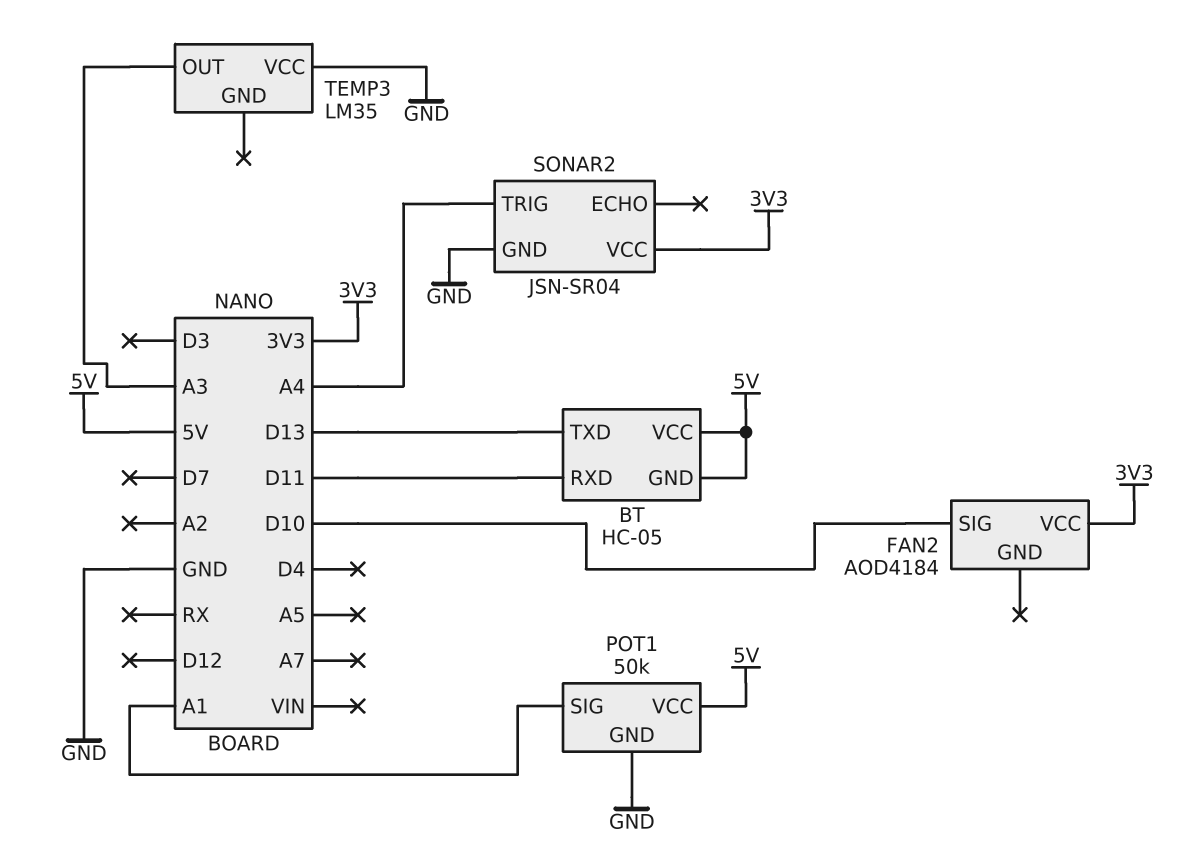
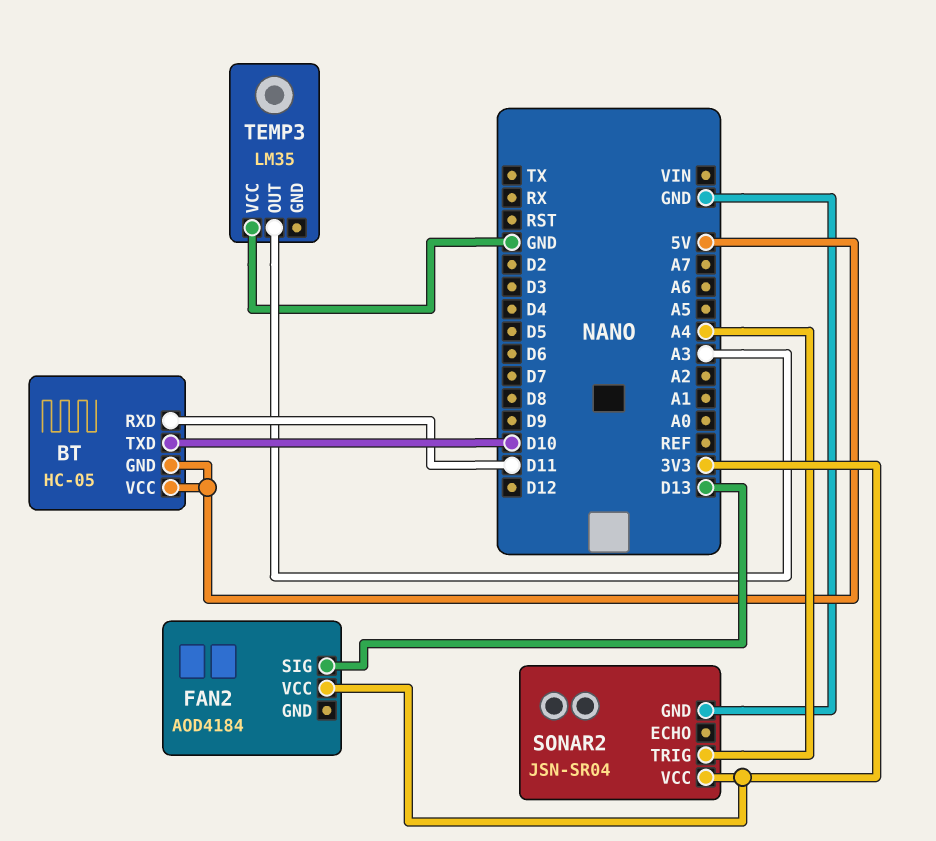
BT pin TXD: D13 -> D10
FAN2 pin SIG: D10 -> D13
POT1: 50k -> none
POT1 pin GND: GND -> none
POT1 pin SIG: A1 -> none
POT1 pin VCC: 5V -> none

